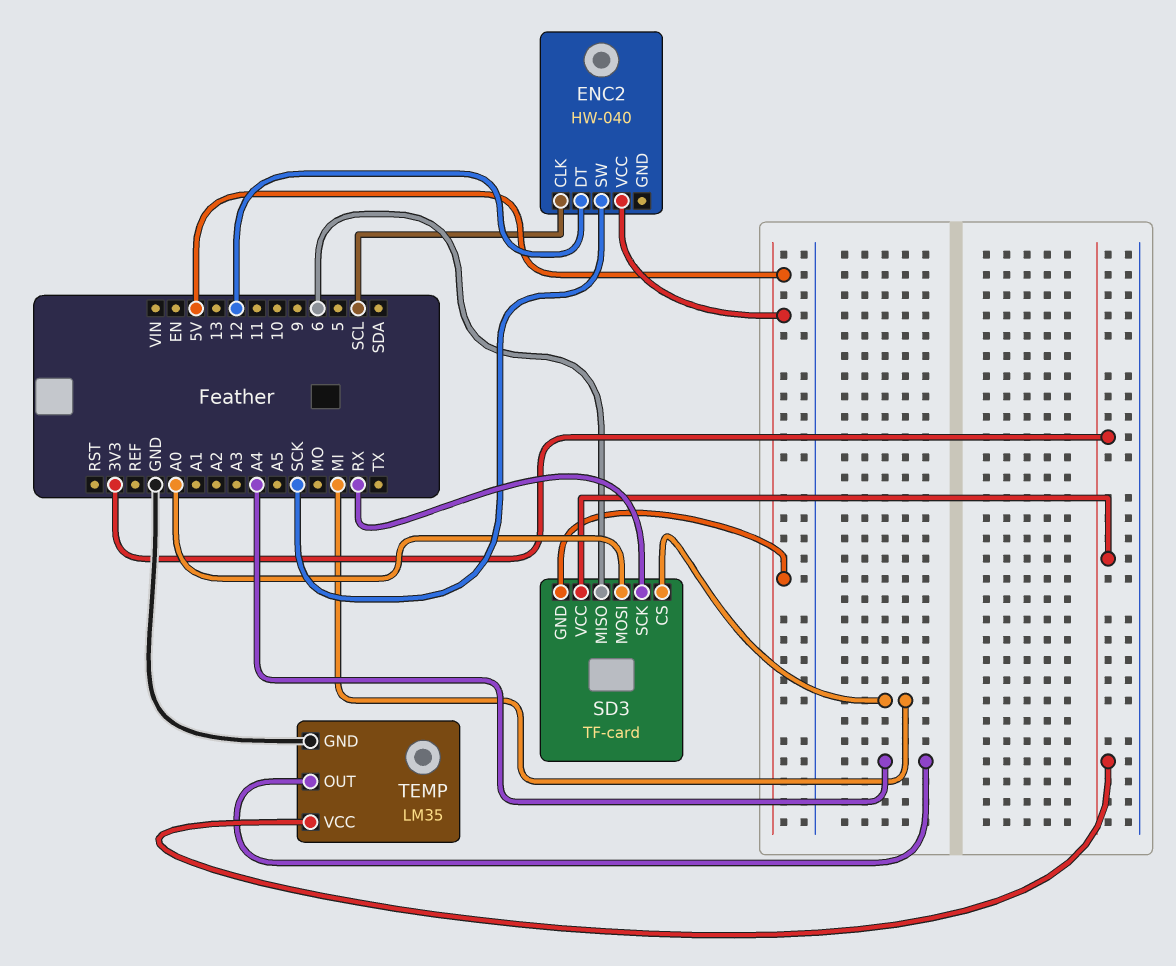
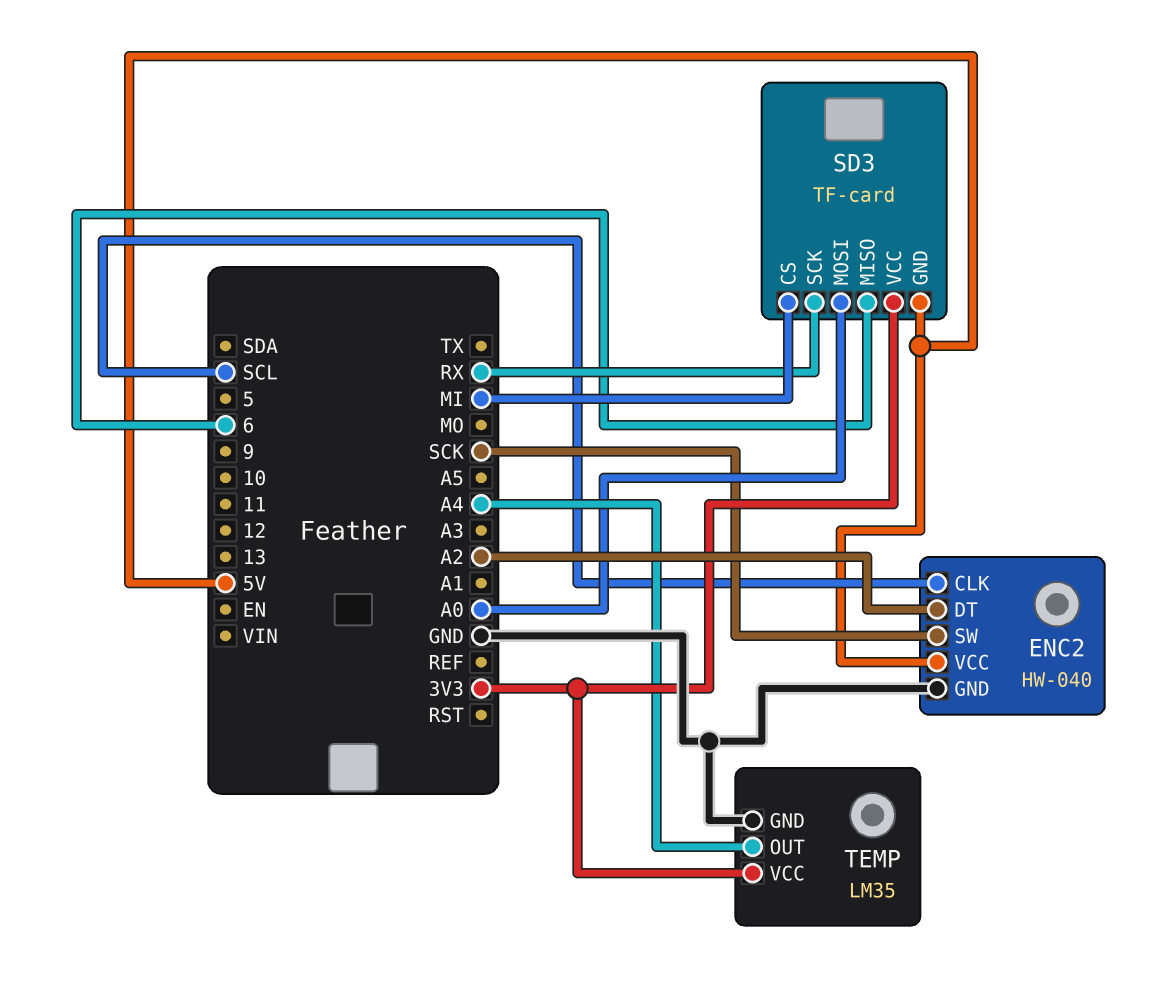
ENC2 pin DT: 12 -> A2
ENC2 pin GND: none -> GND

